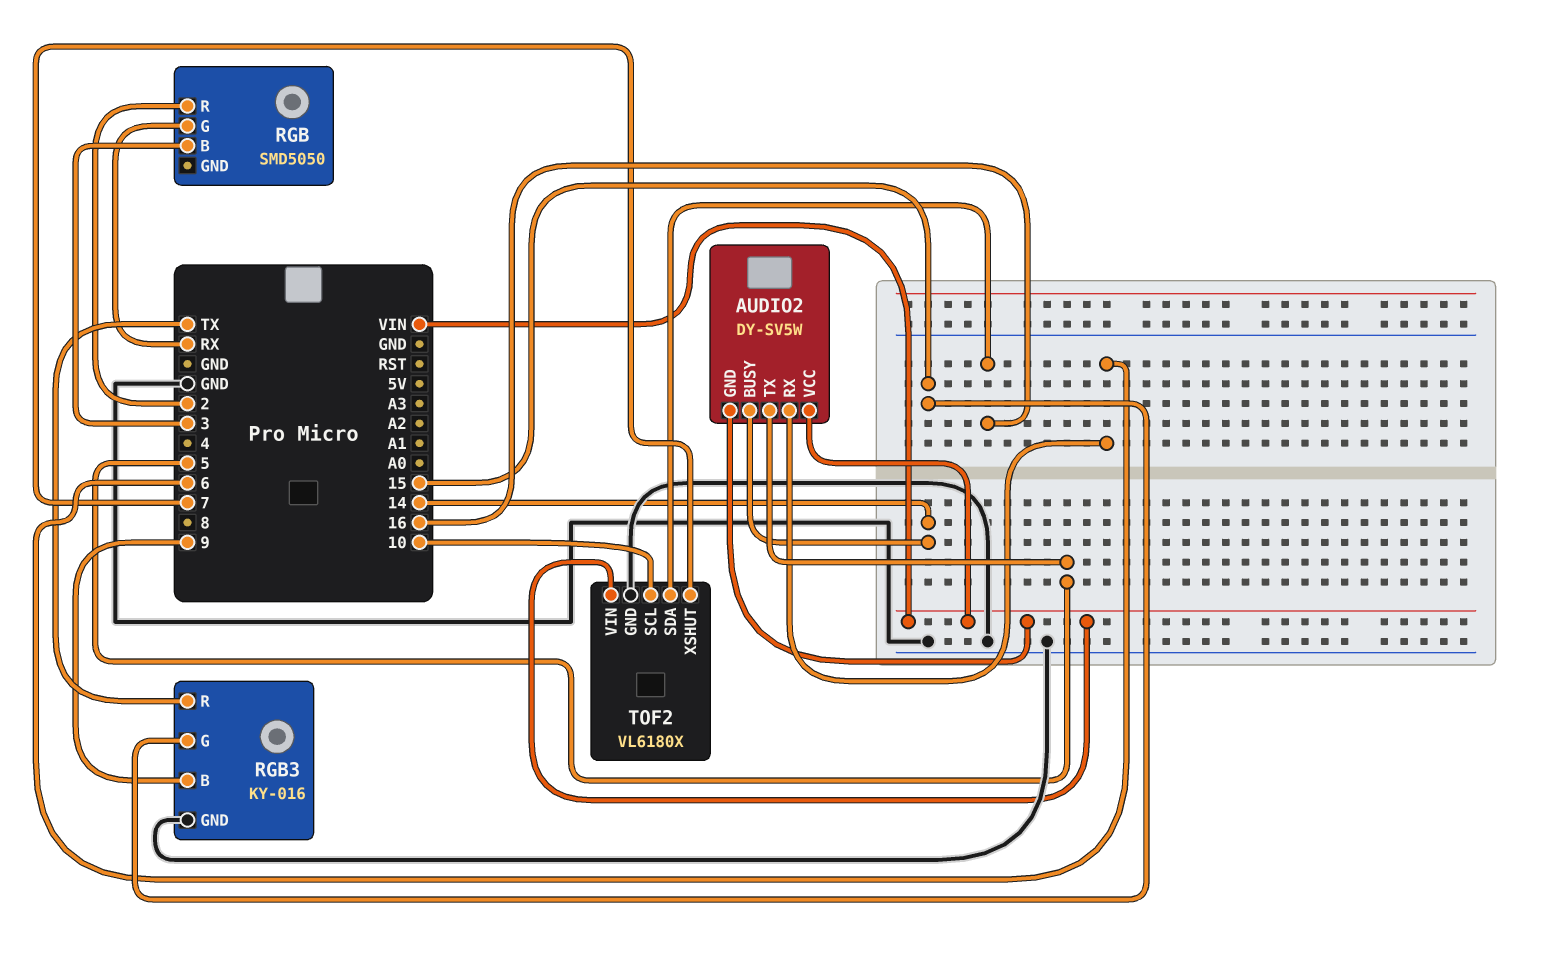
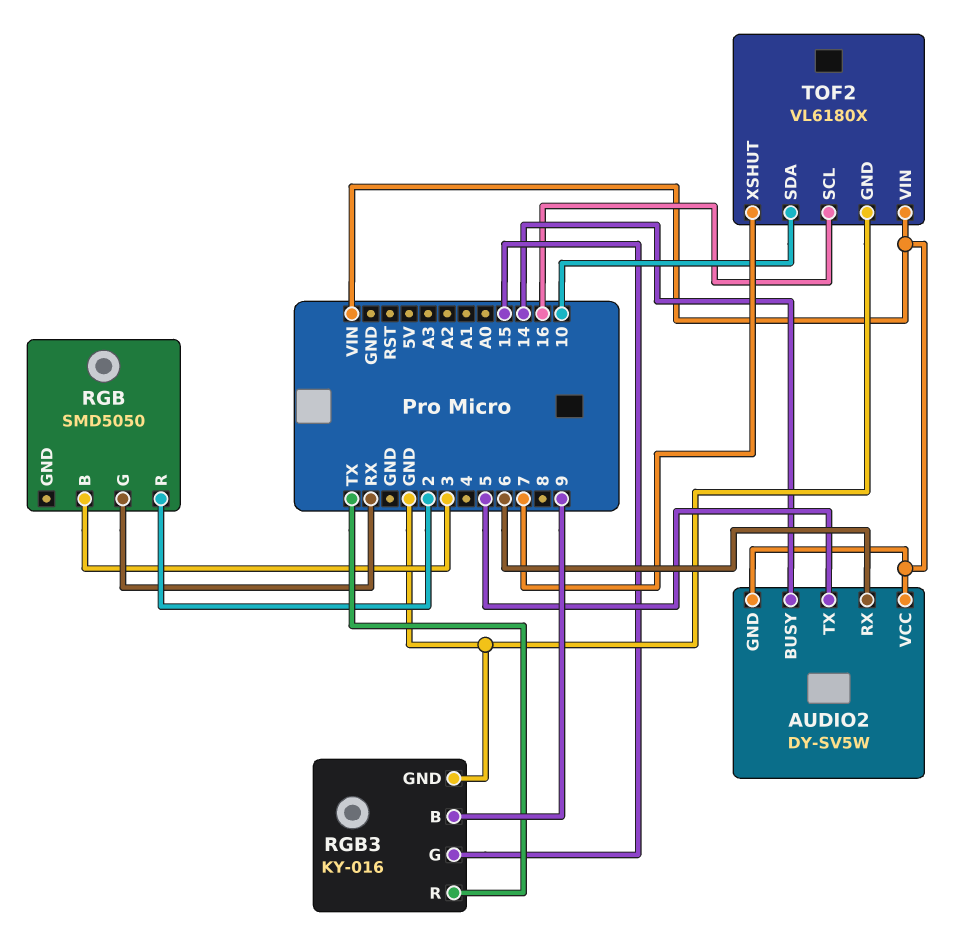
TOF2 pin SCL: 10 -> 16
TOF2 pin SDA: 16 -> 10

